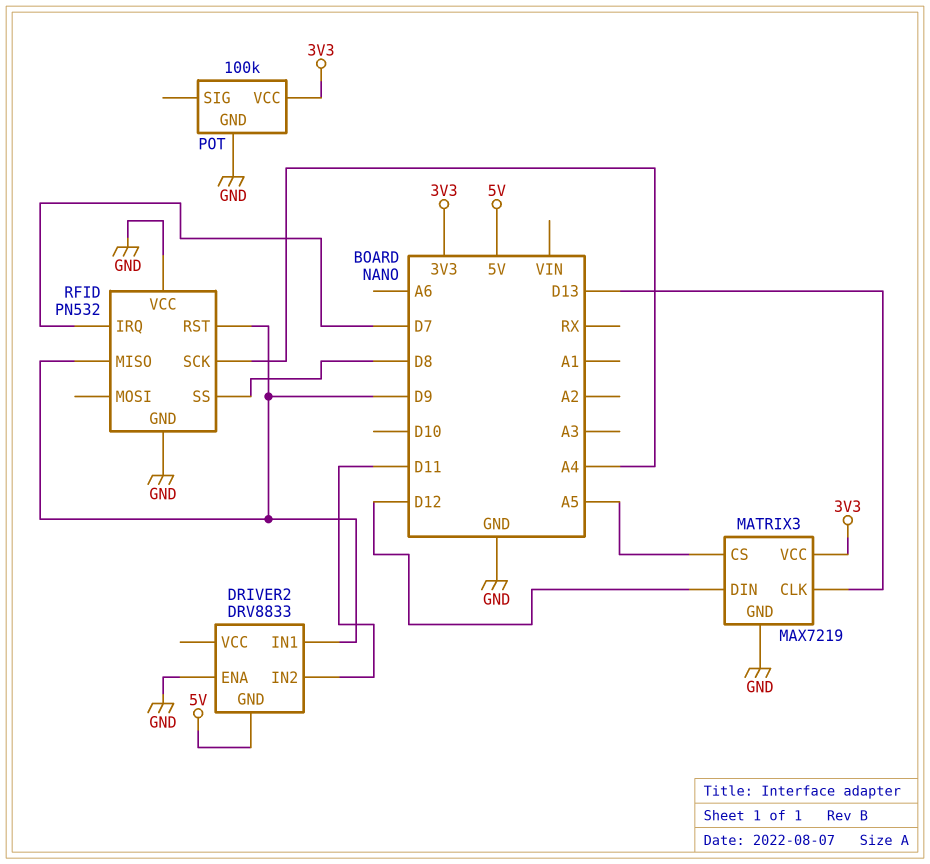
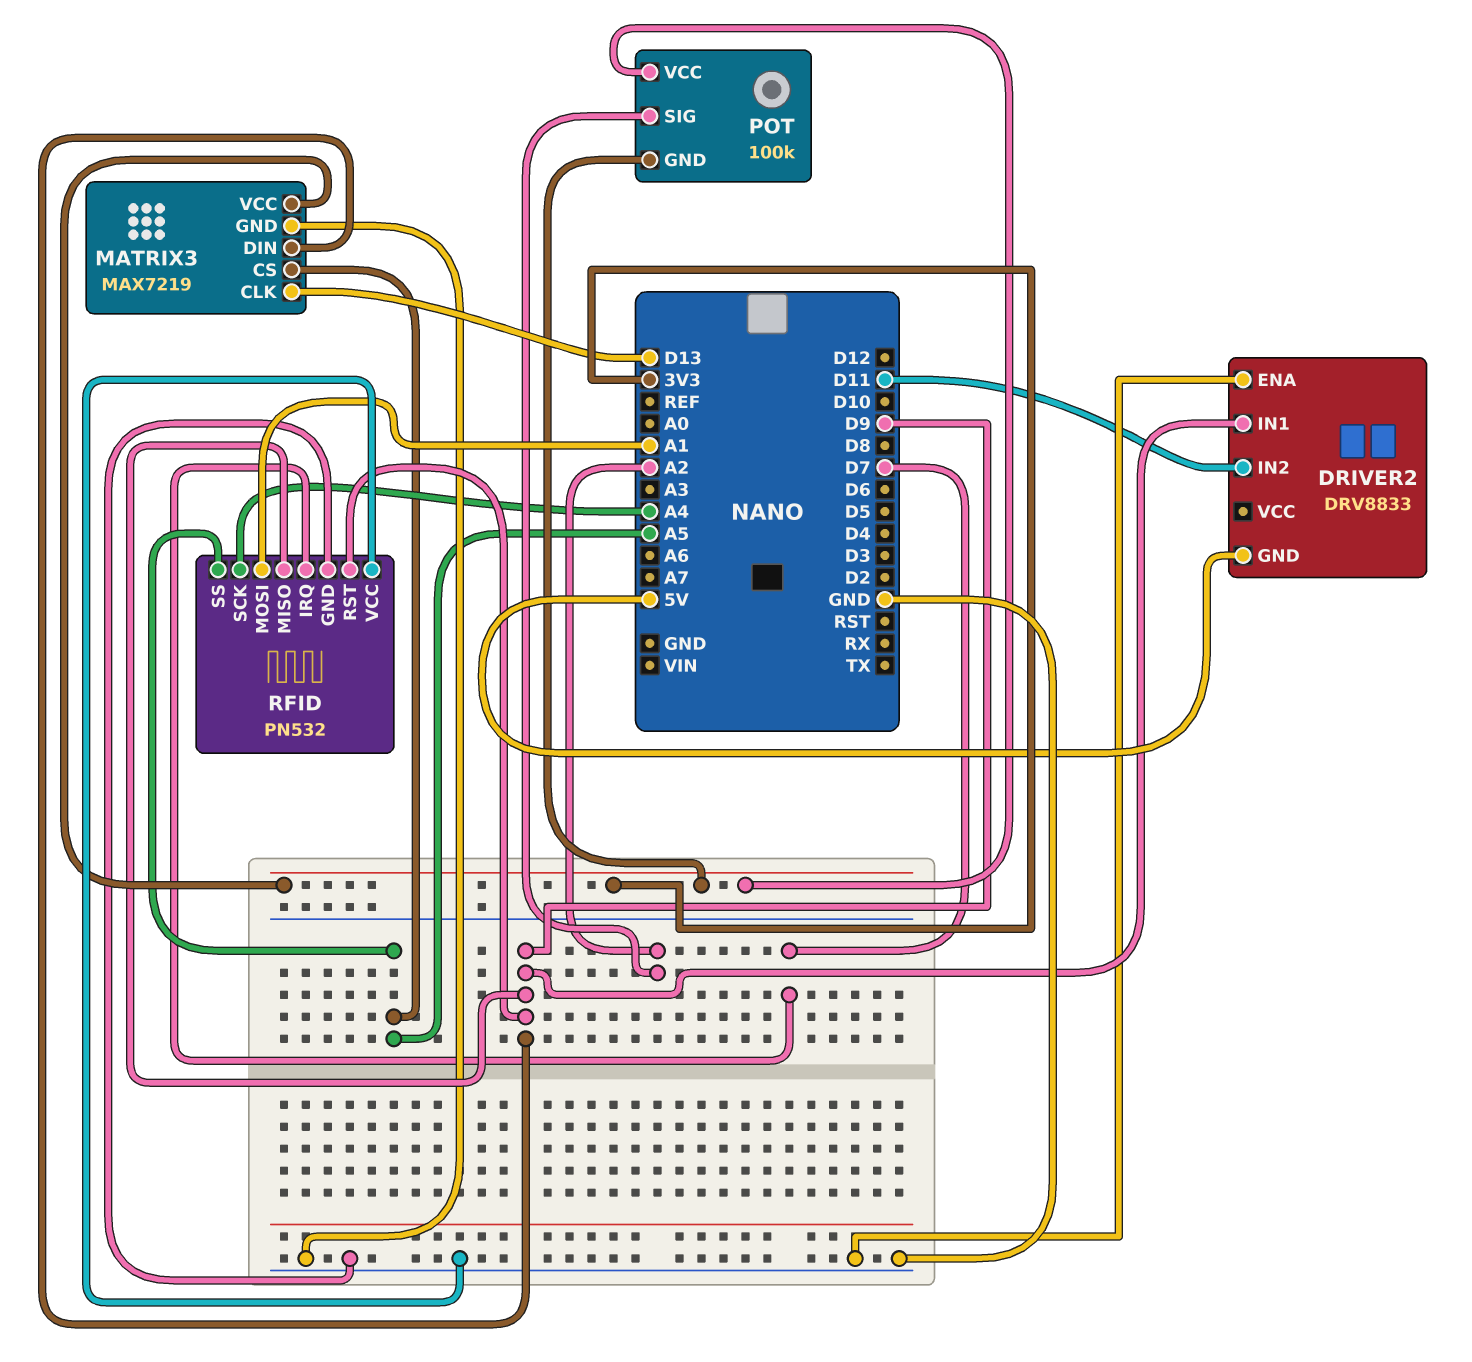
MATRIX3 pin DIN: D12 -> D9
POT pin GND: GND -> 3V3
POT pin SIG: none -> A2
RFID pin MOSI: none -> A1
RFID pin SS: D8 -> A5

